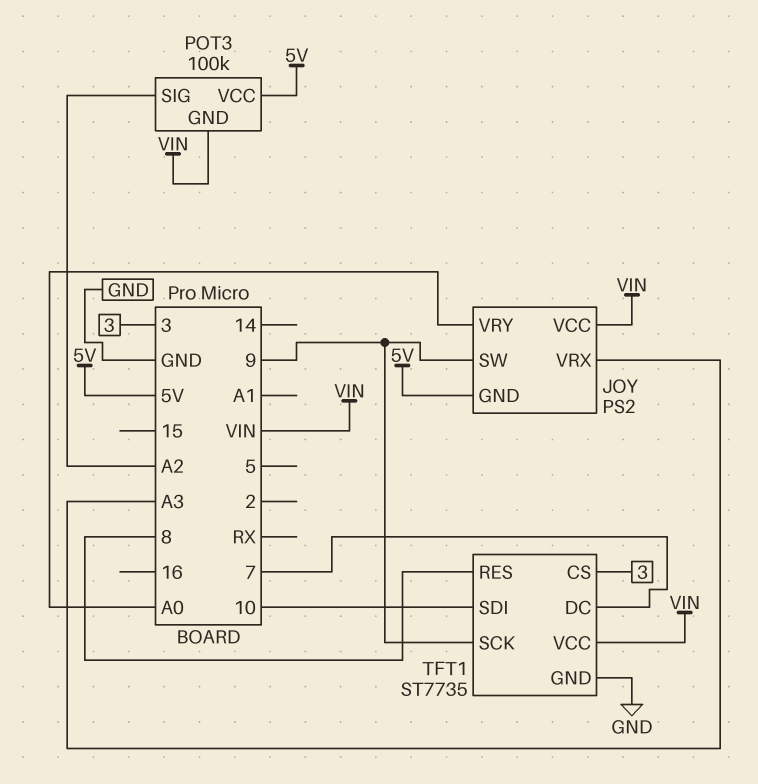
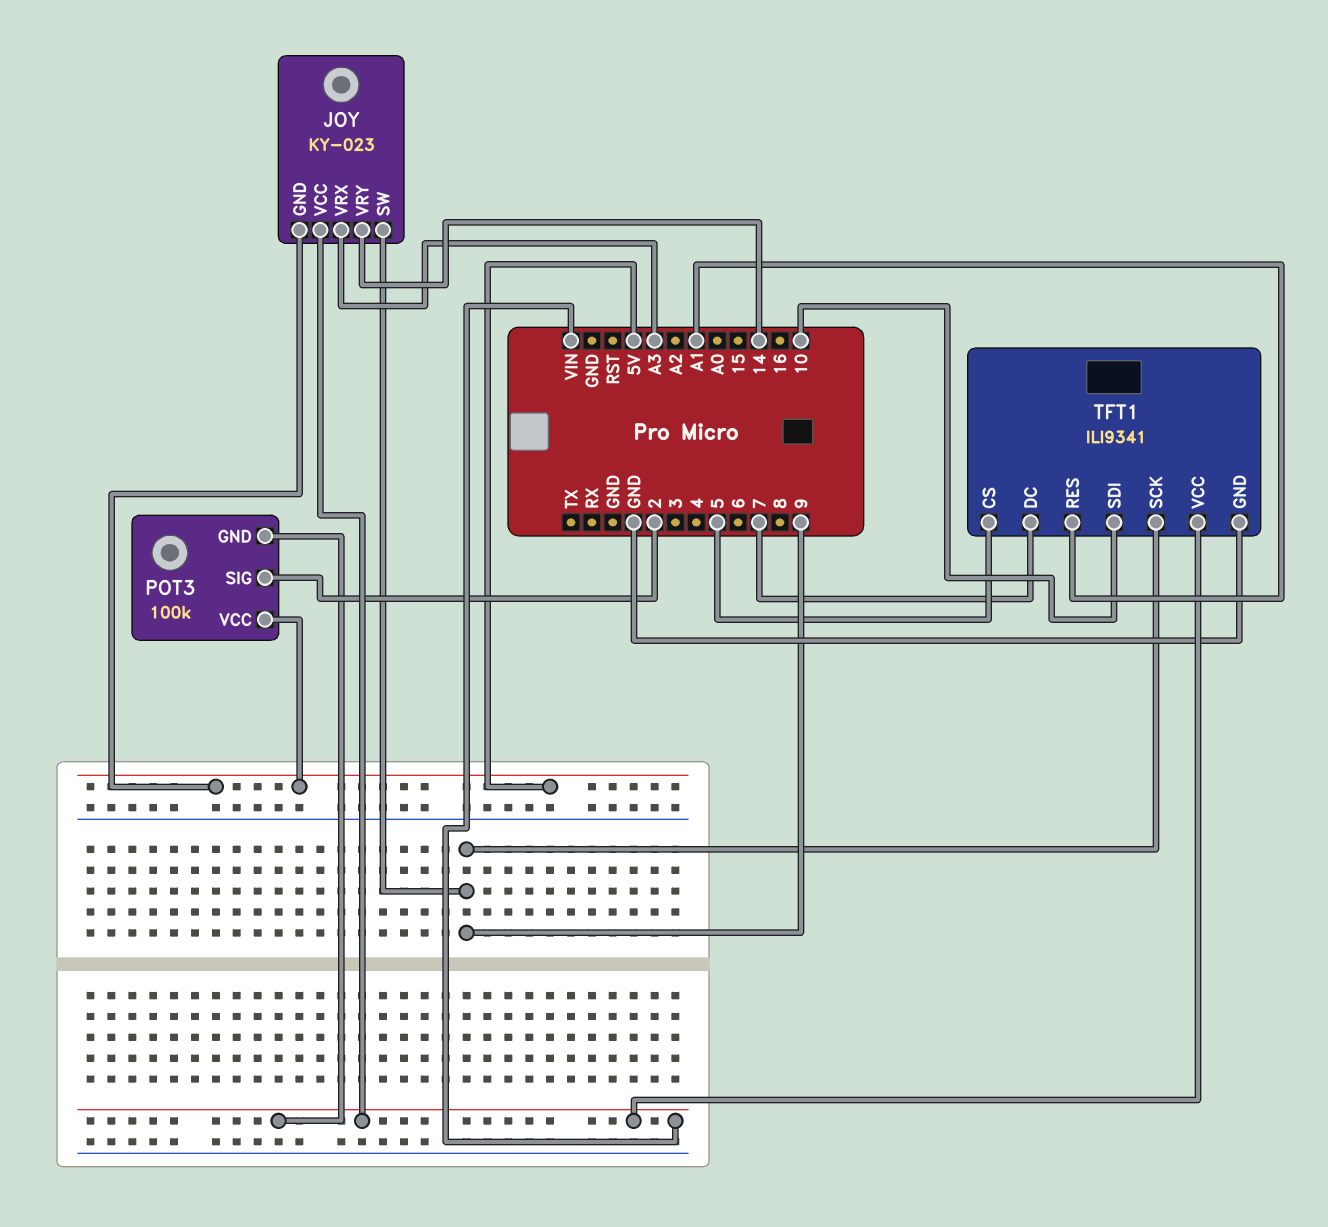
JOY: PS2 -> KY-023
JOY pin VRY: A0 -> 14
POT3 pin SIG: A2 -> 2
TFT1: ST7735 -> ILI9341
TFT1 pin CS: 3 -> 5
TFT1 pin RES: 8 -> A1

